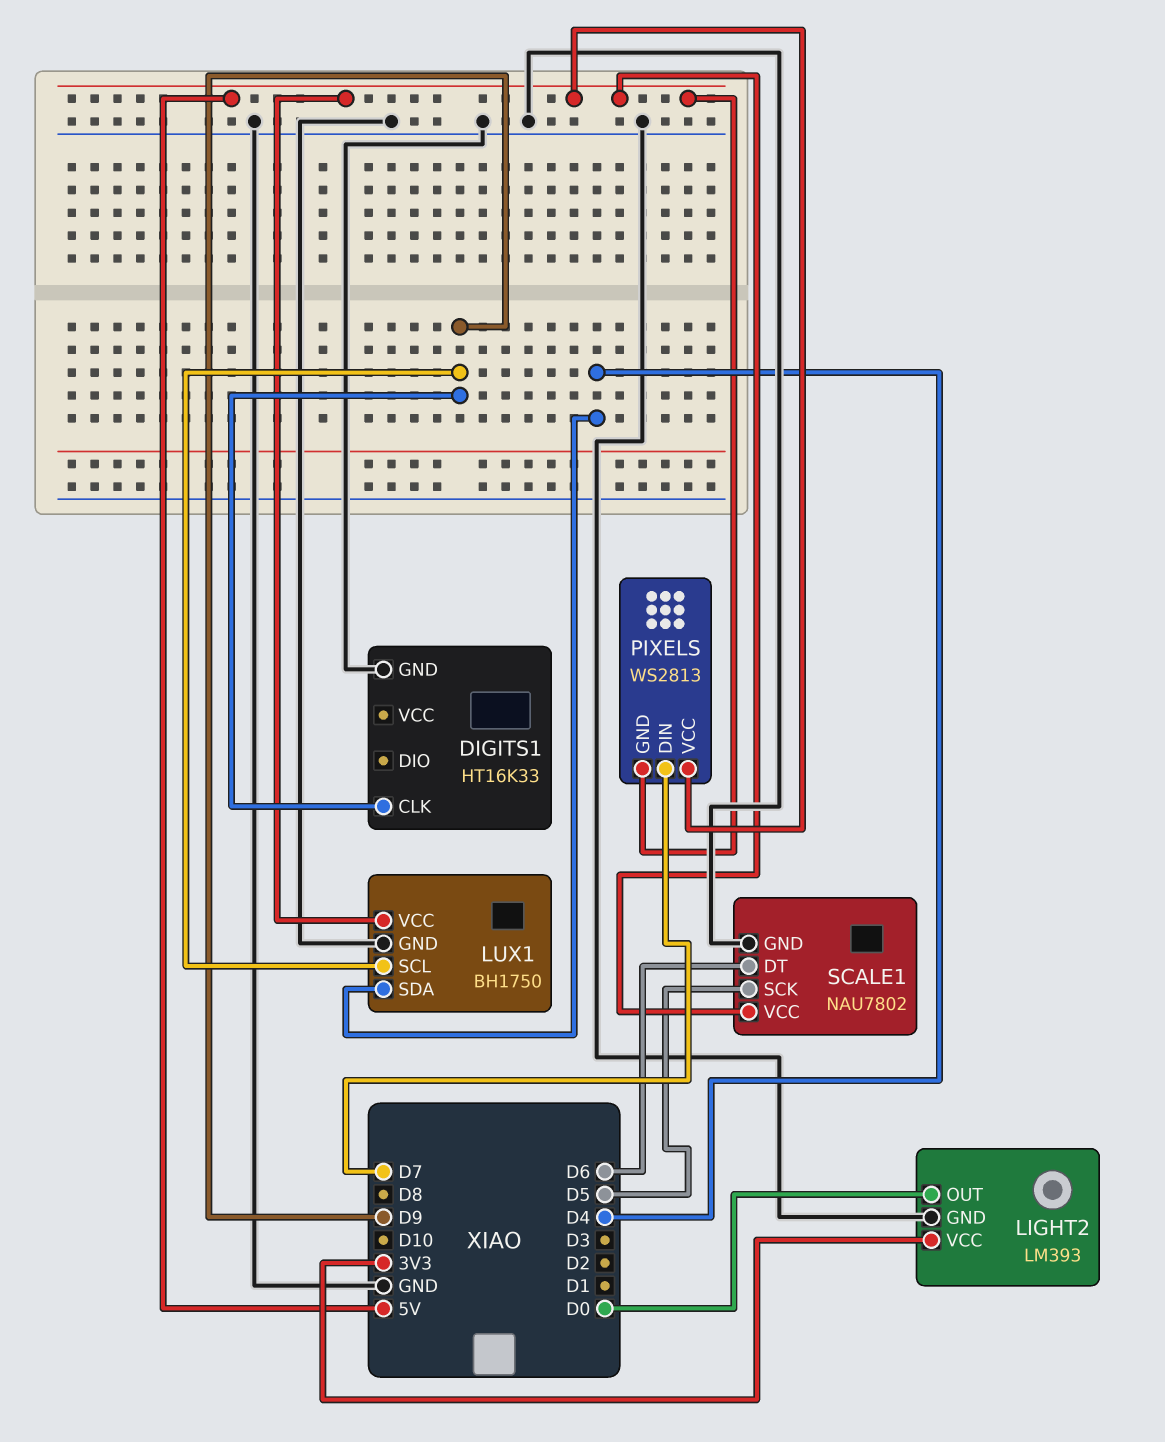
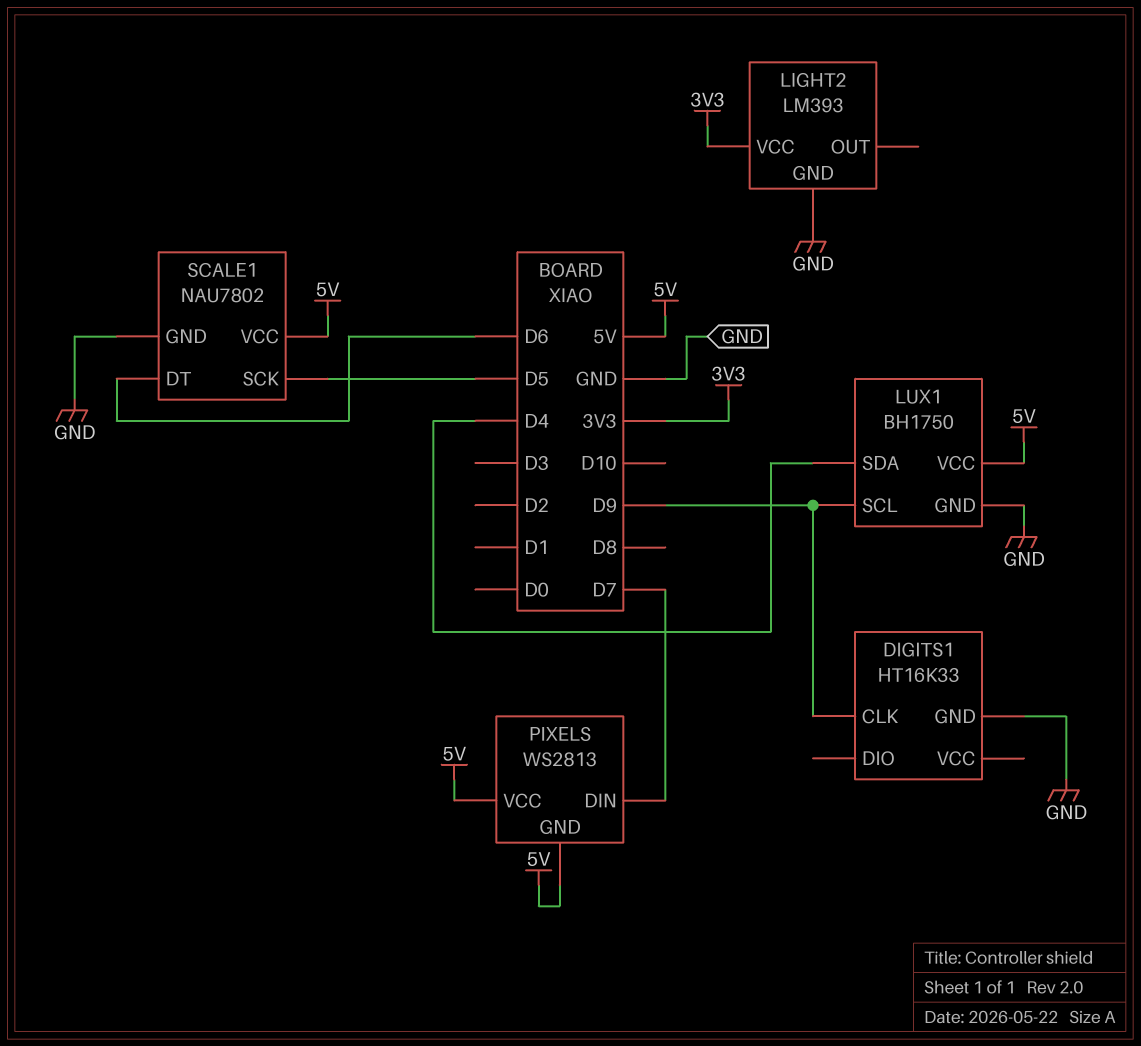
LIGHT2 pin OUT: D0 -> none

